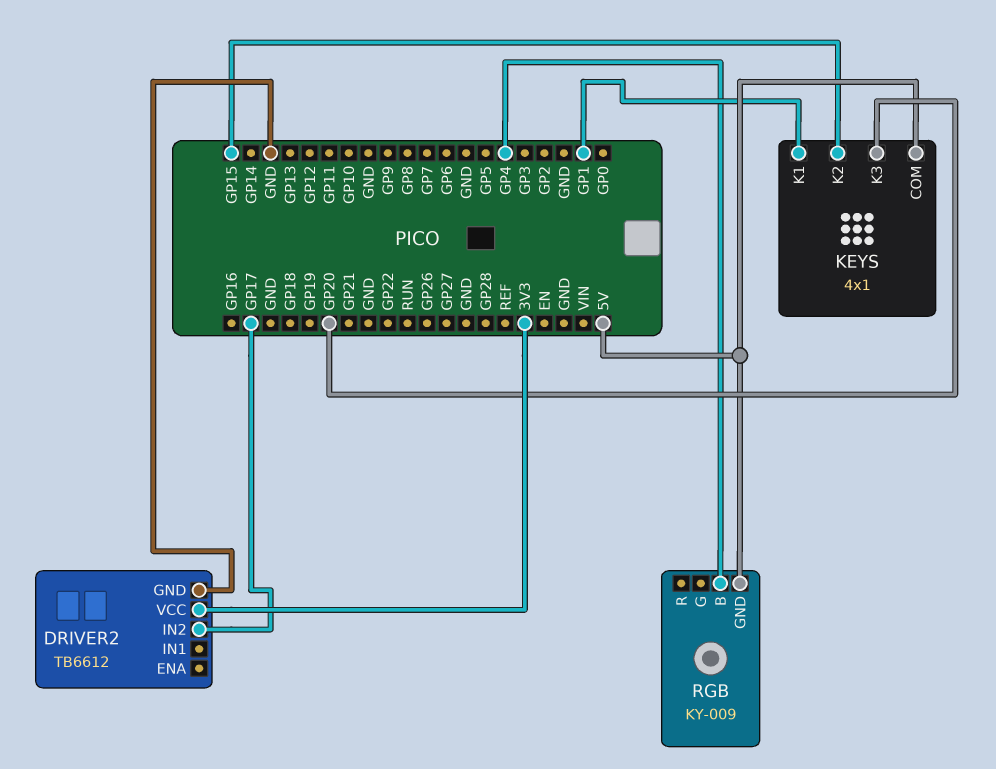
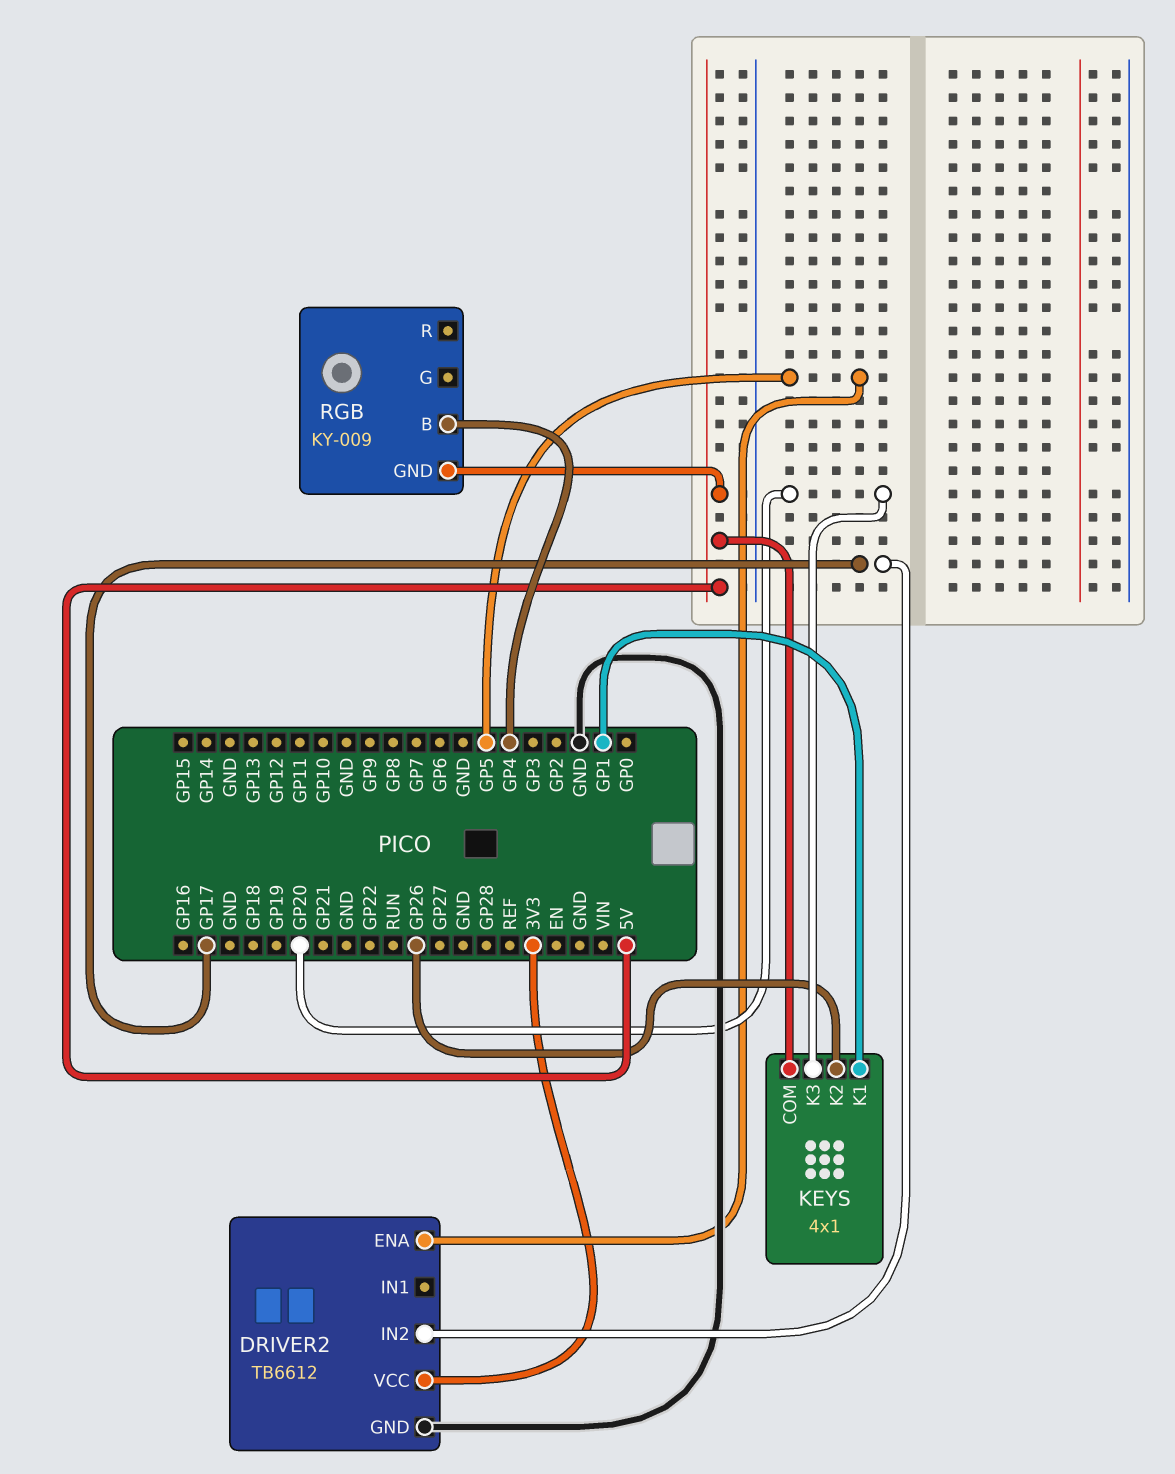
DRIVER2 pin ENA: none -> GP5
KEYS pin K2: GP15 -> GP26

